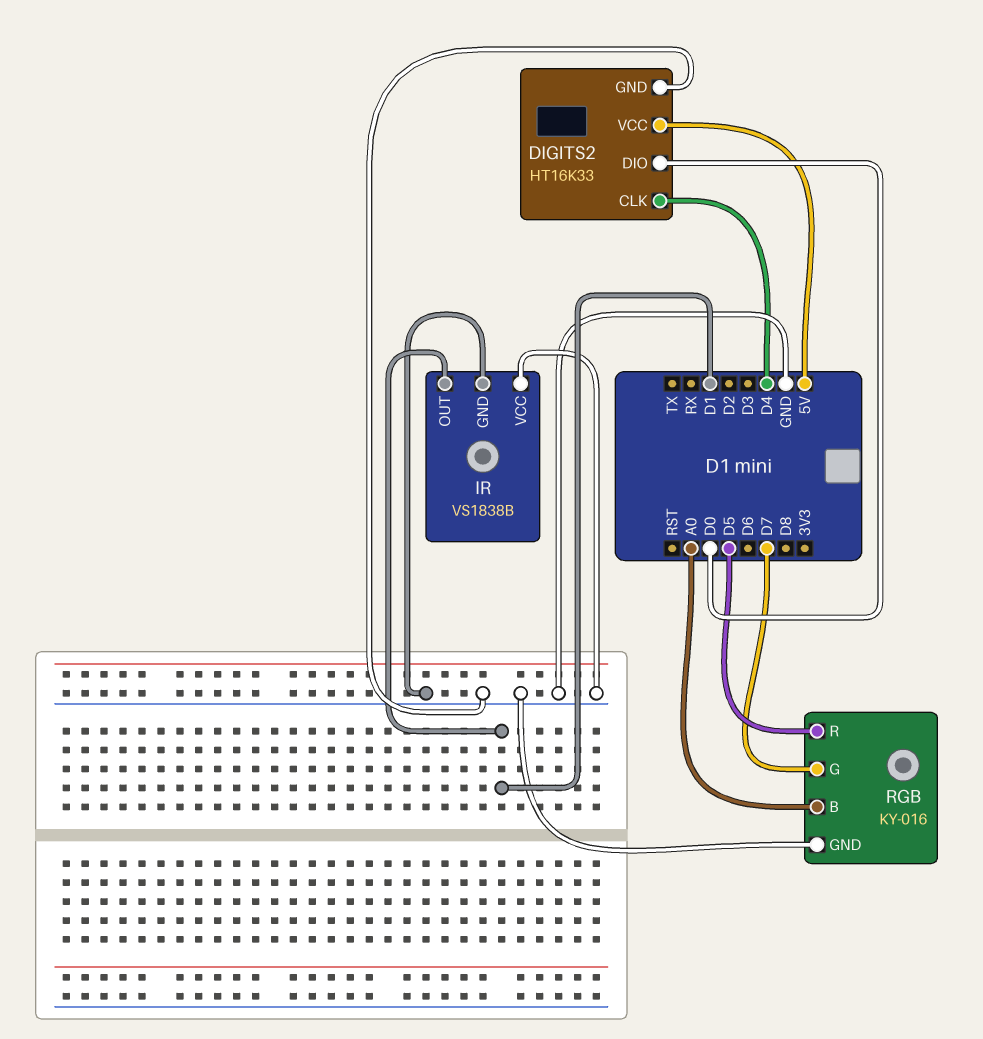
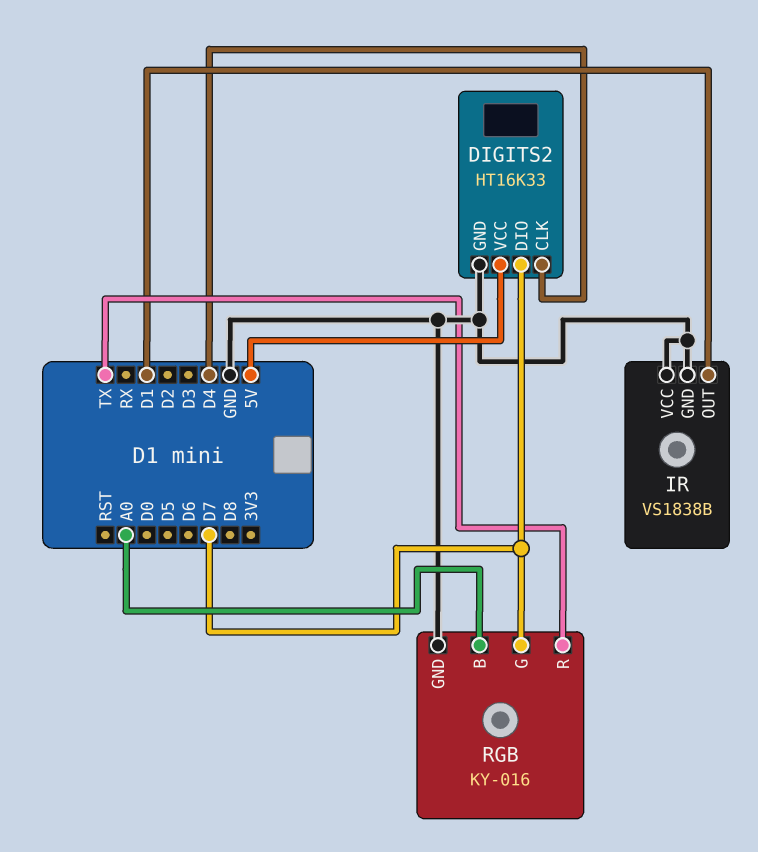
DIGITS2 pin DIO: D0 -> D7
RGB pin R: D5 -> TX

